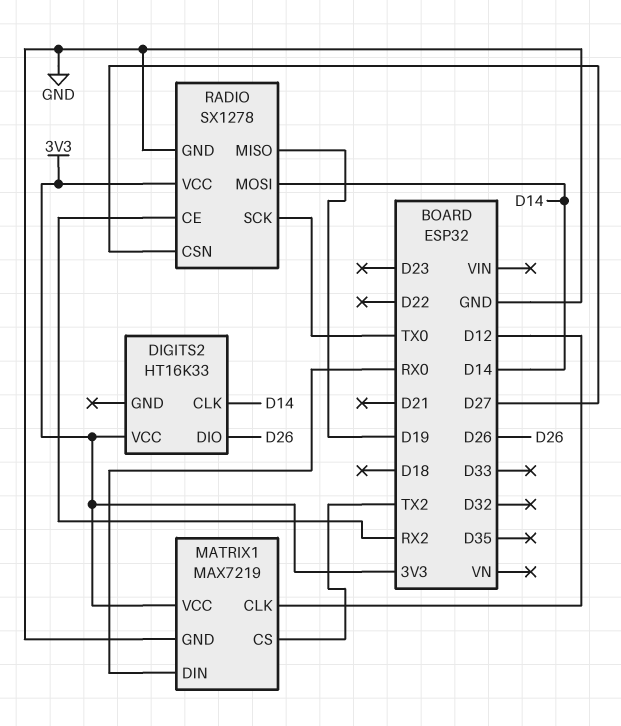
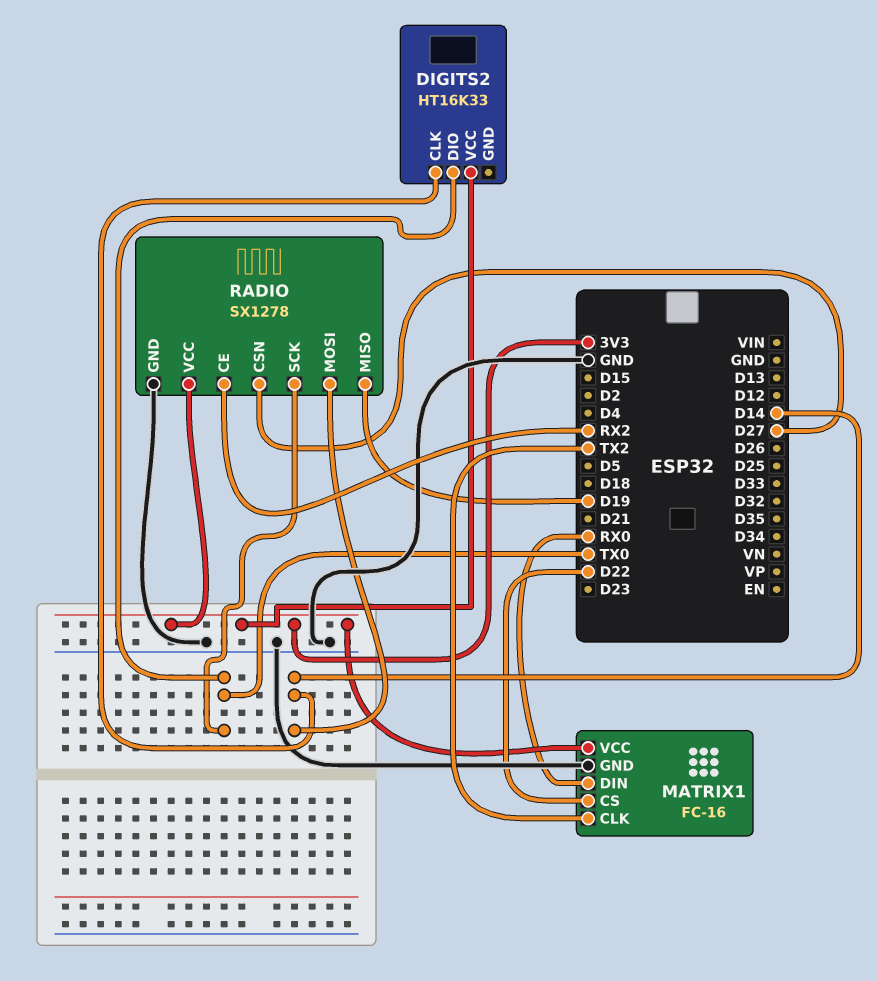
DIGITS2 pin DIO: D26 -> TX0
MATRIX1: MAX7219 -> FC-16
MATRIX1 pin CLK: D12 -> TX2
MATRIX1 pin CS: TX2 -> D22

